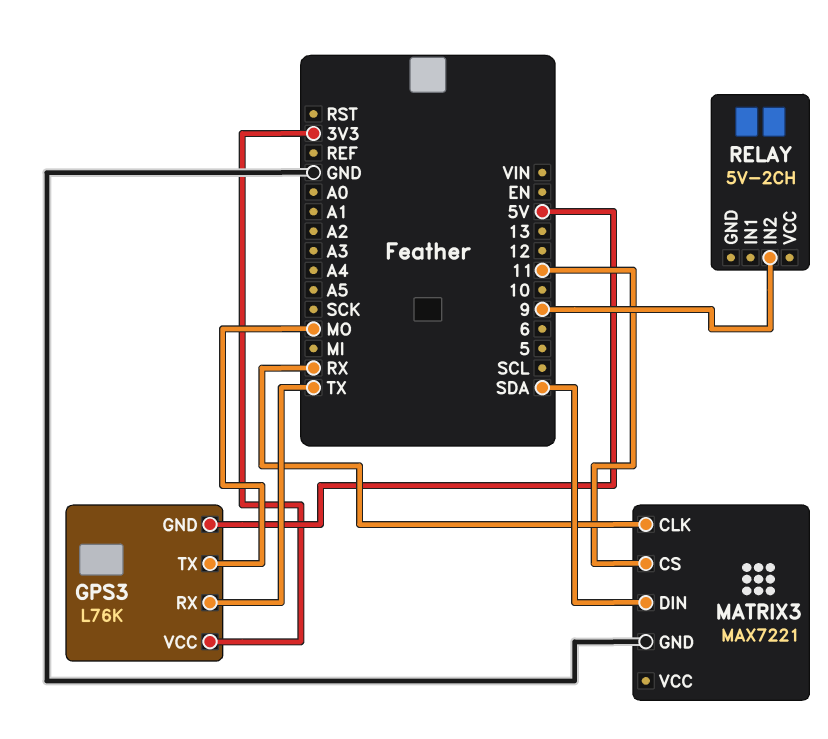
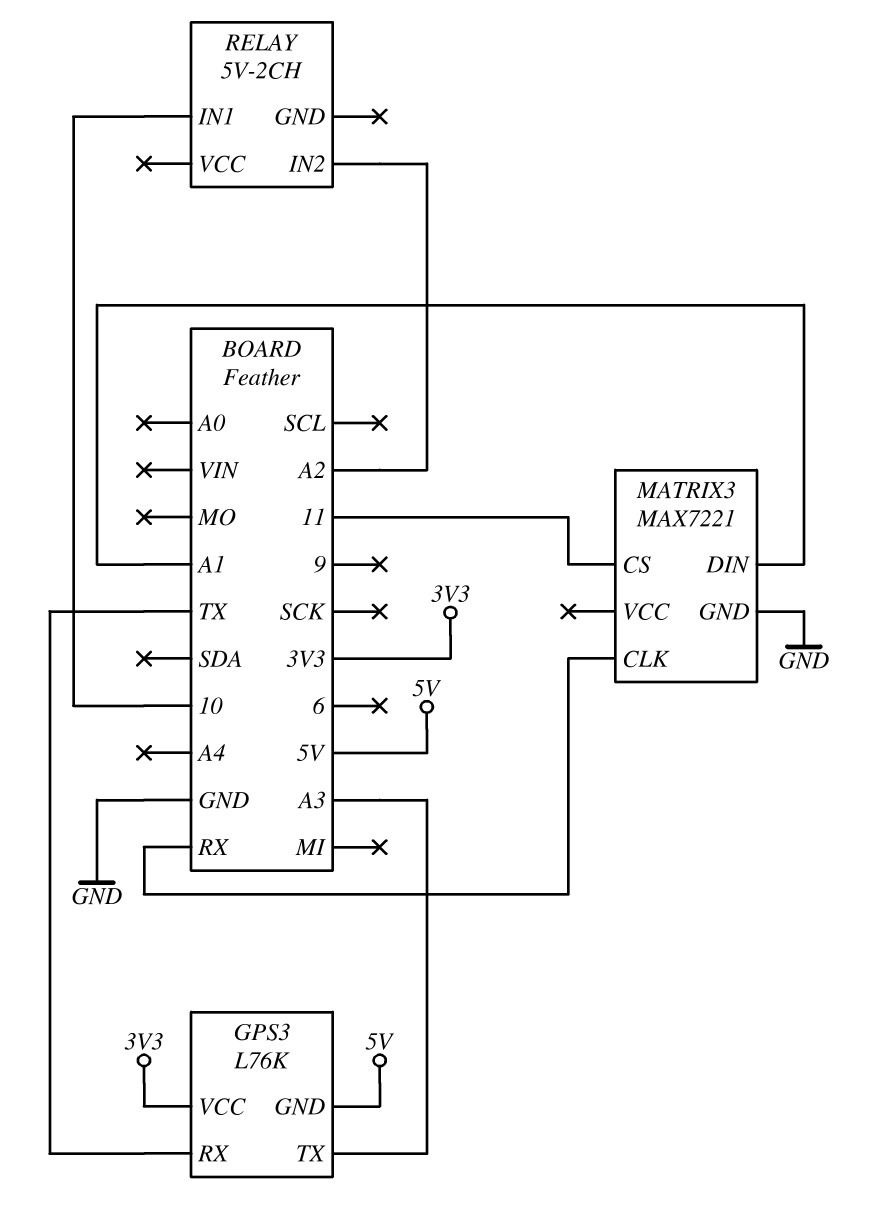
GPS3 pin TX: MO -> A3
MATRIX3 pin DIN: SDA -> A1
RELAY pin IN1: none -> 10
RELAY pin IN2: 9 -> A2

